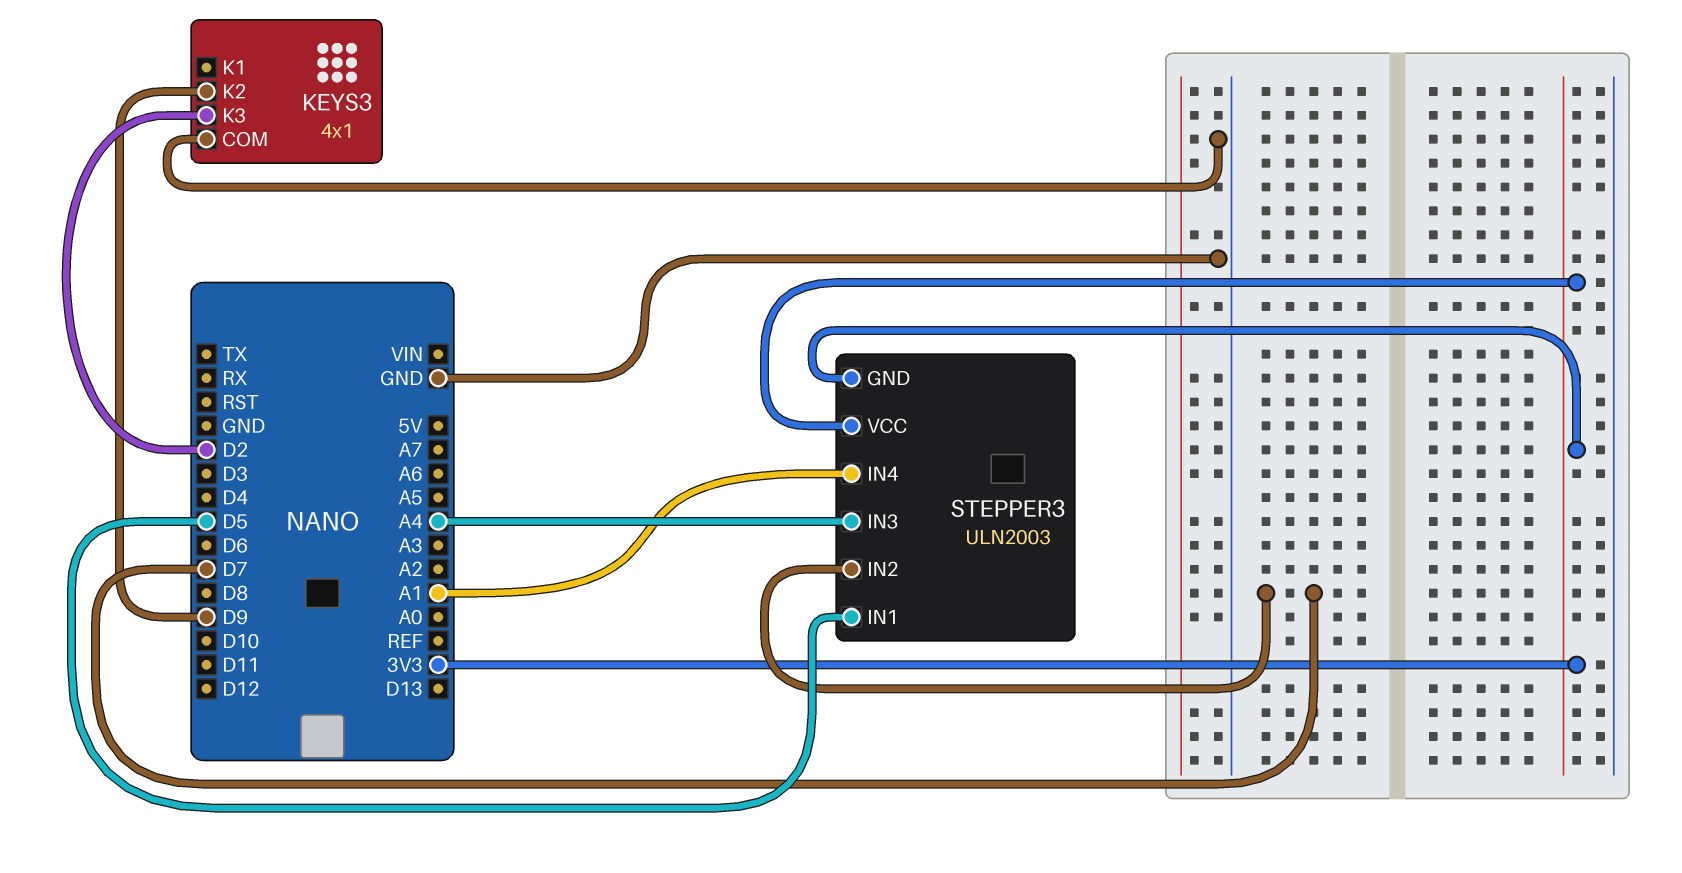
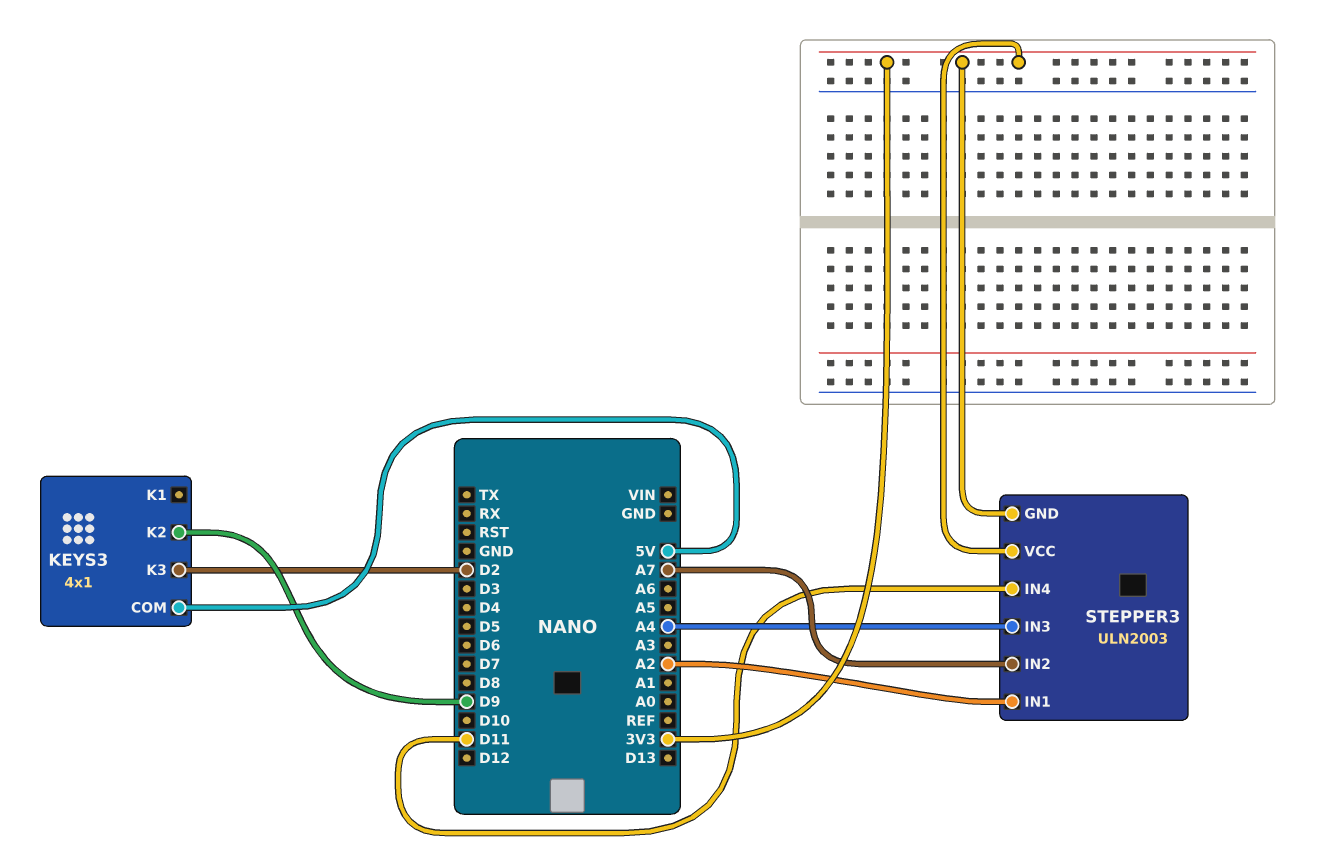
KEYS3 pin COM: GND -> 5V
STEPPER3 pin IN1: D5 -> A2
STEPPER3 pin IN2: D7 -> A7
STEPPER3 pin IN4: A1 -> D11

